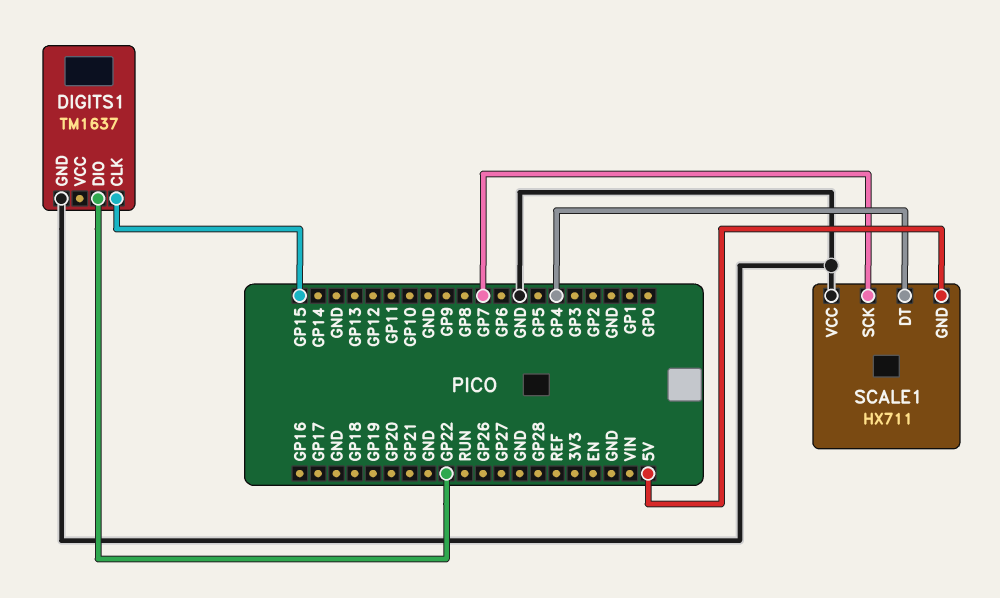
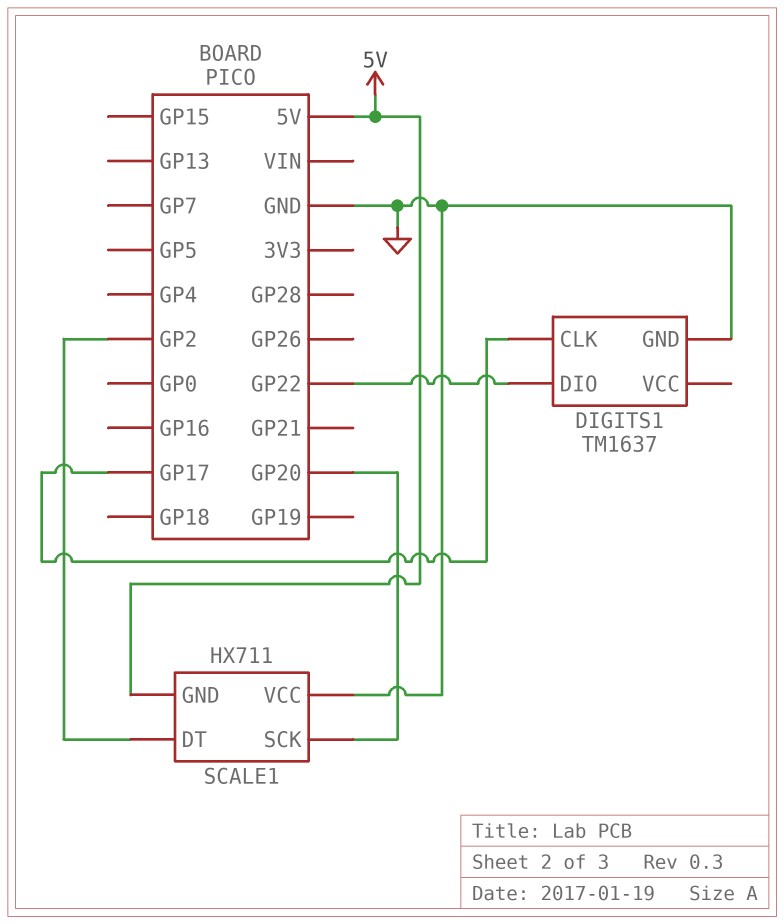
DIGITS1 pin CLK: GP15 -> GP17
SCALE1 pin DT: GP4 -> GP2
SCALE1 pin SCK: GP7 -> GP20

